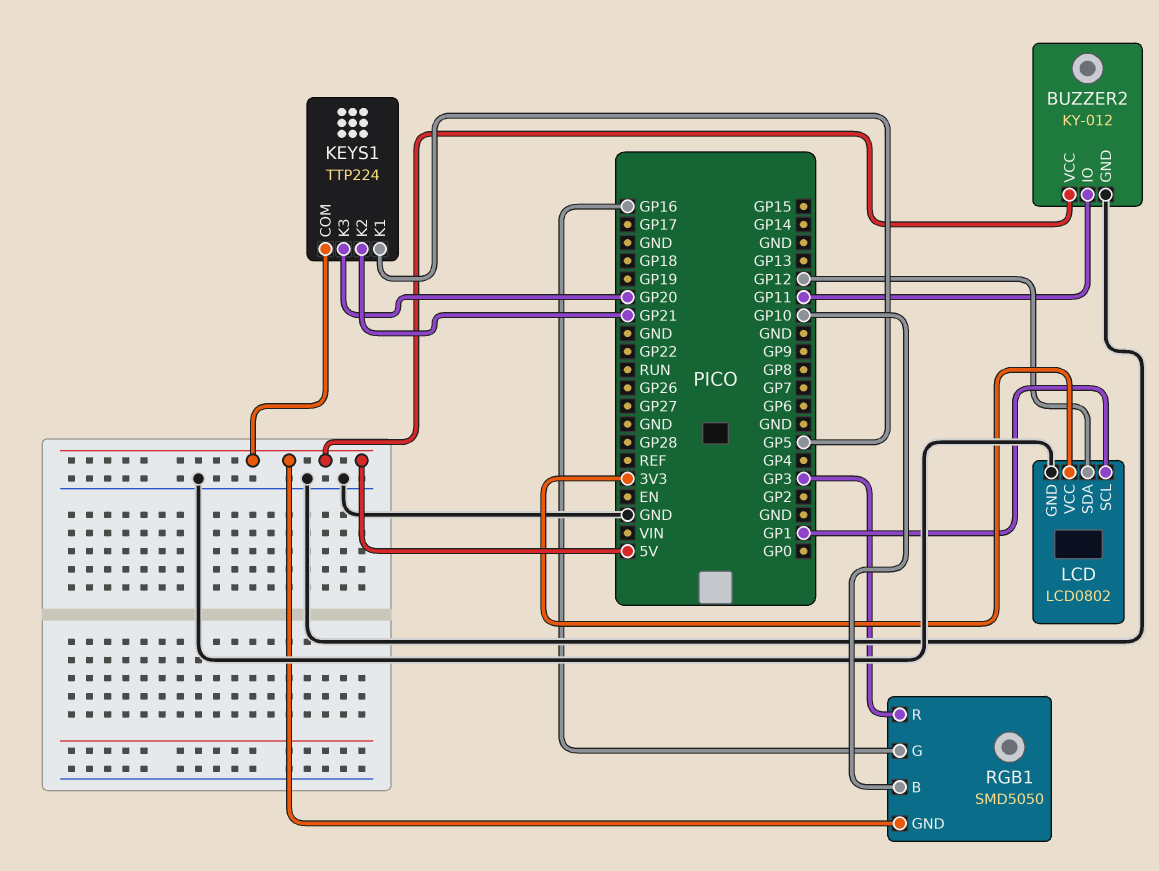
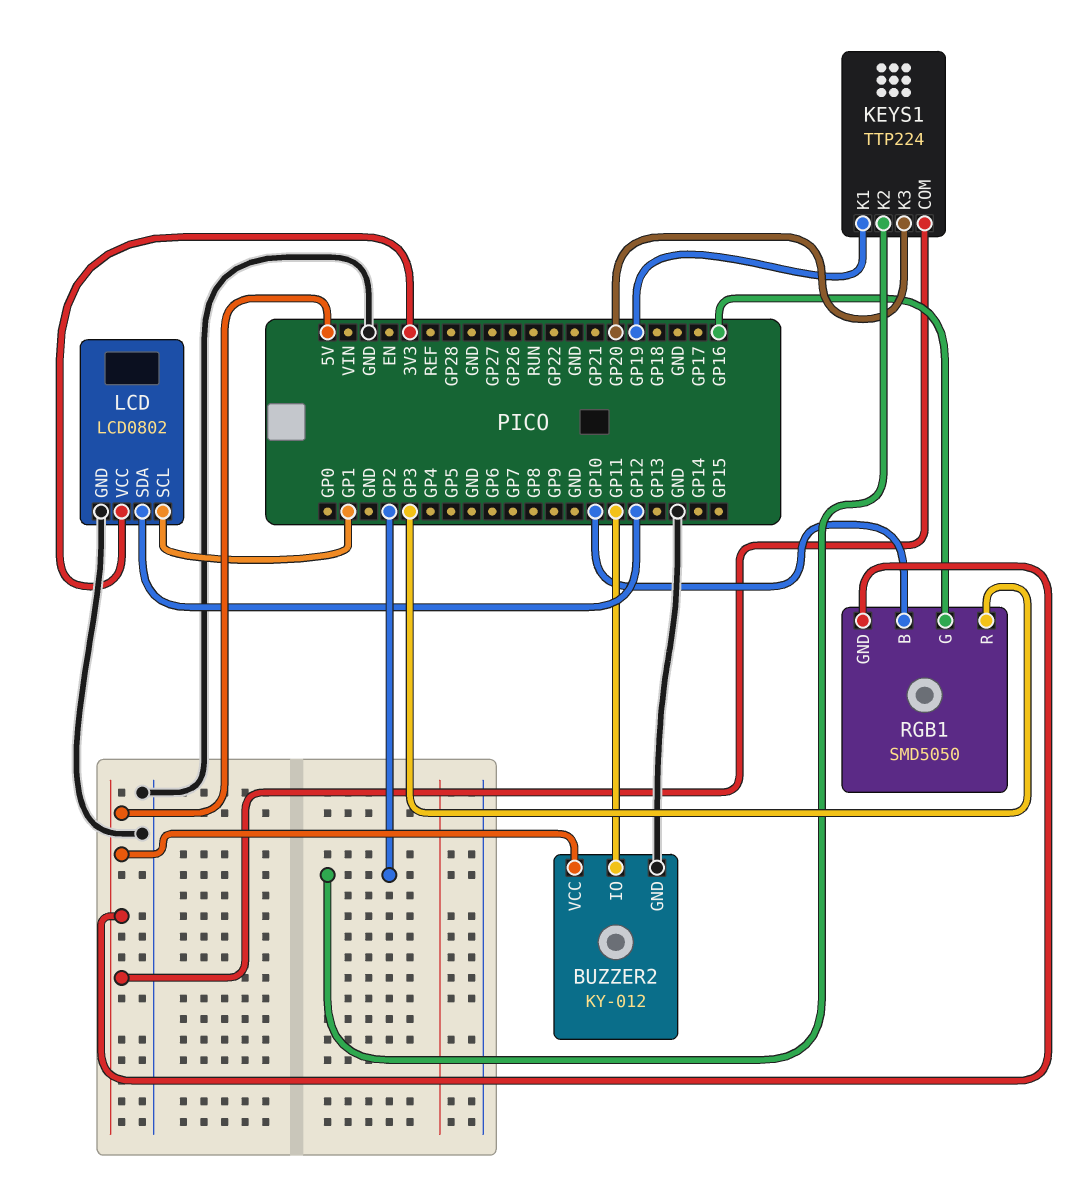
KEYS1 pin K1: GP5 -> GP19
KEYS1 pin K2: GP21 -> GP2

